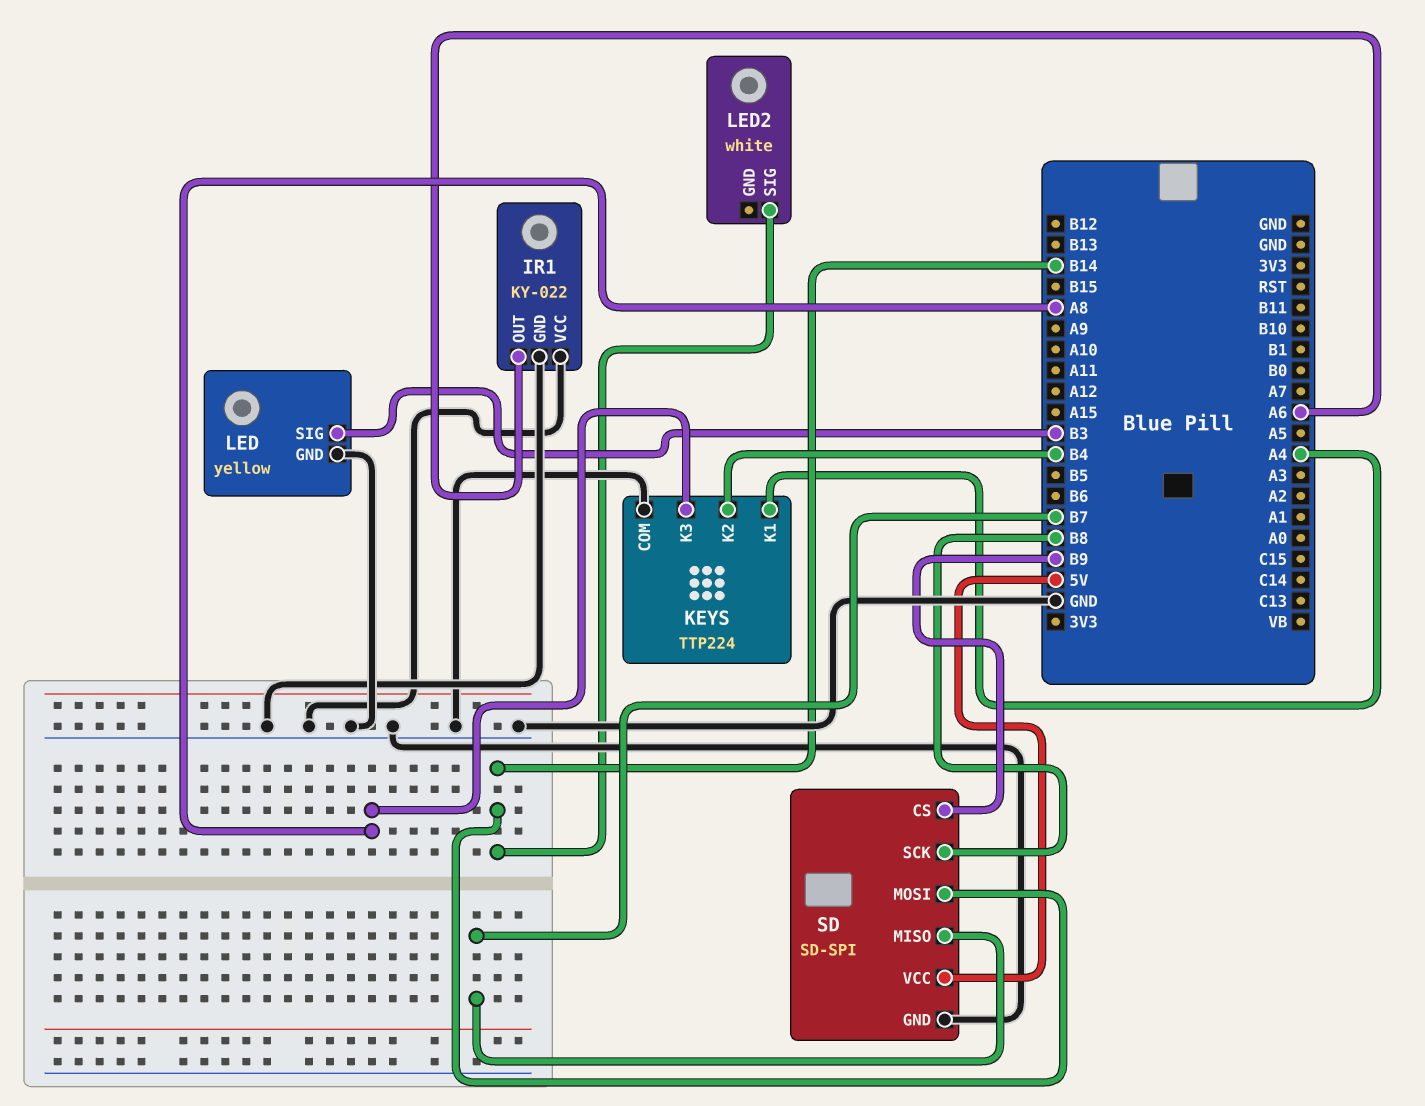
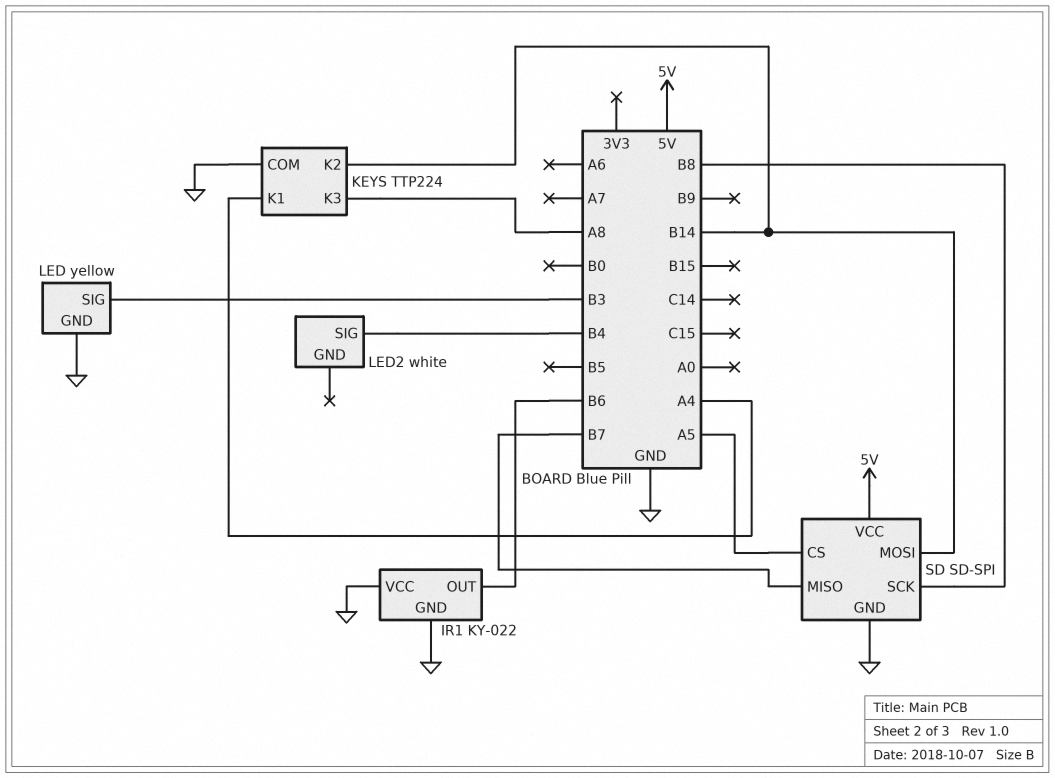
IR1 pin OUT: A6 -> B6
KEYS pin K2: B4 -> B14
LED2 pin SIG: B14 -> B4
SD pin CS: B9 -> A5

